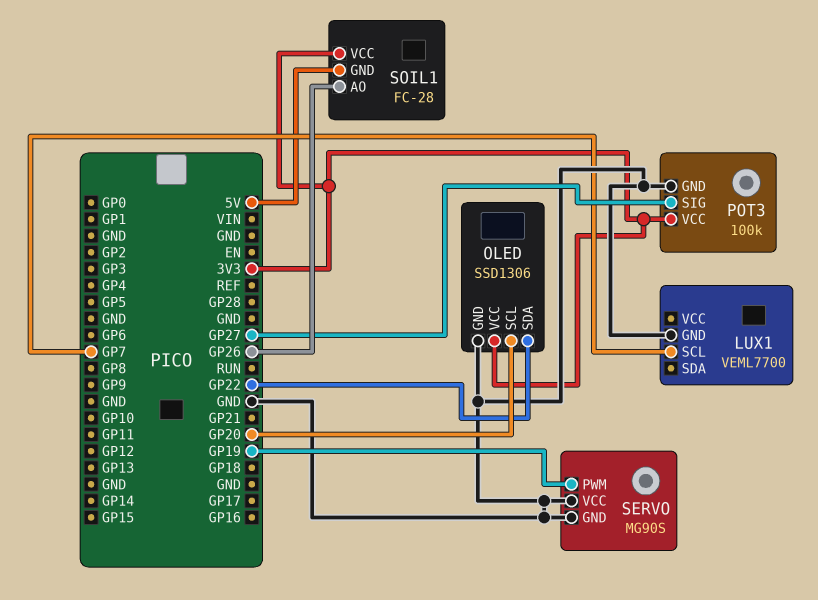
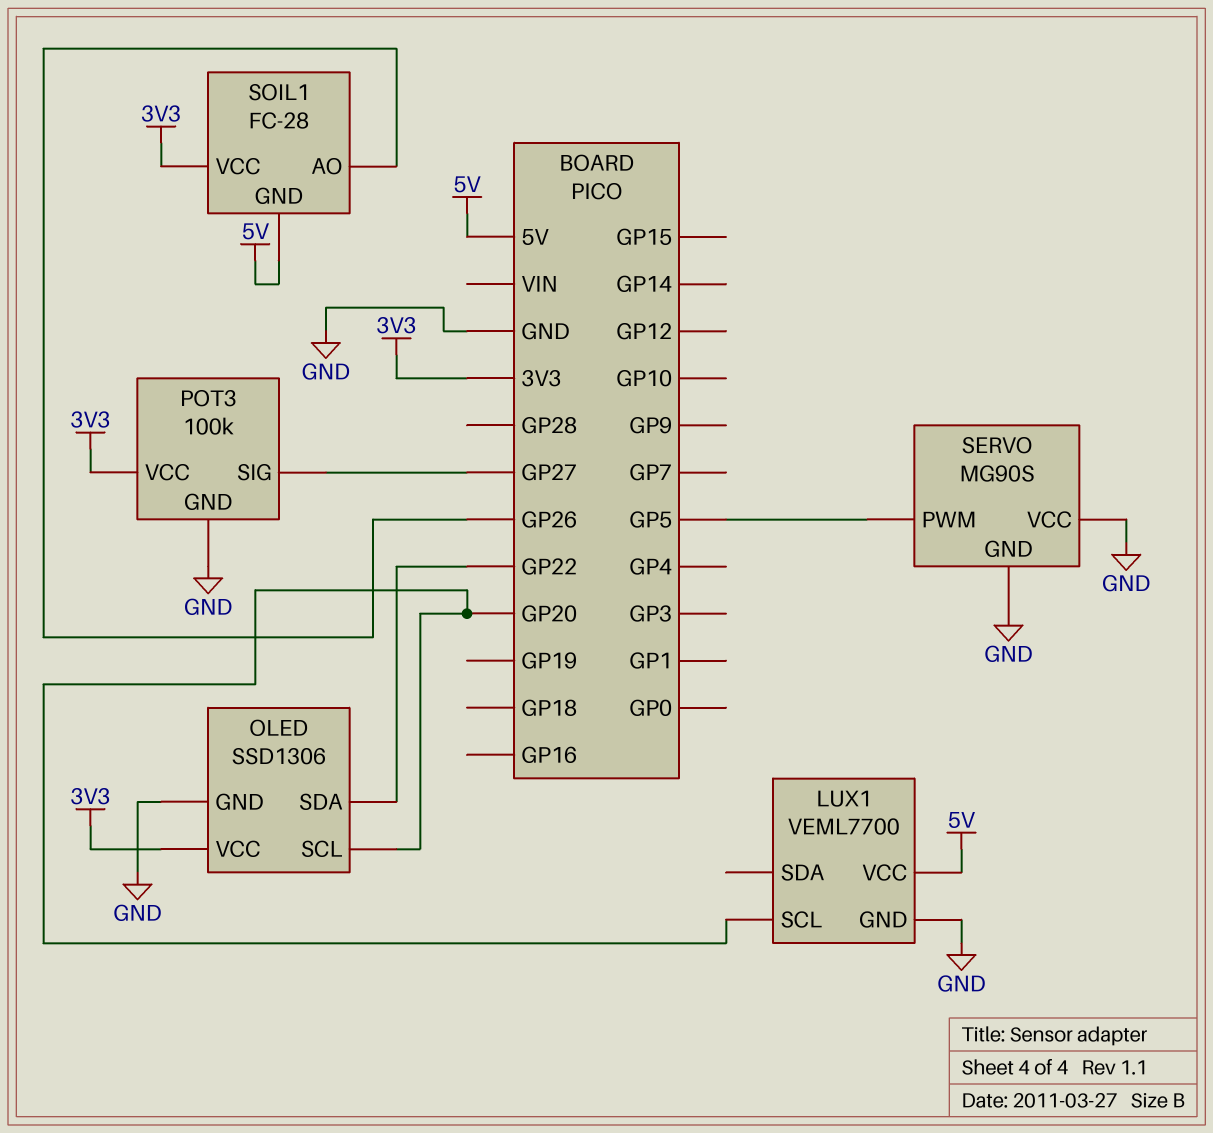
LUX1 pin SCL: GP7 -> GP20
LUX1 pin VCC: none -> 5V
SERVO pin PWM: GP19 -> GP5

